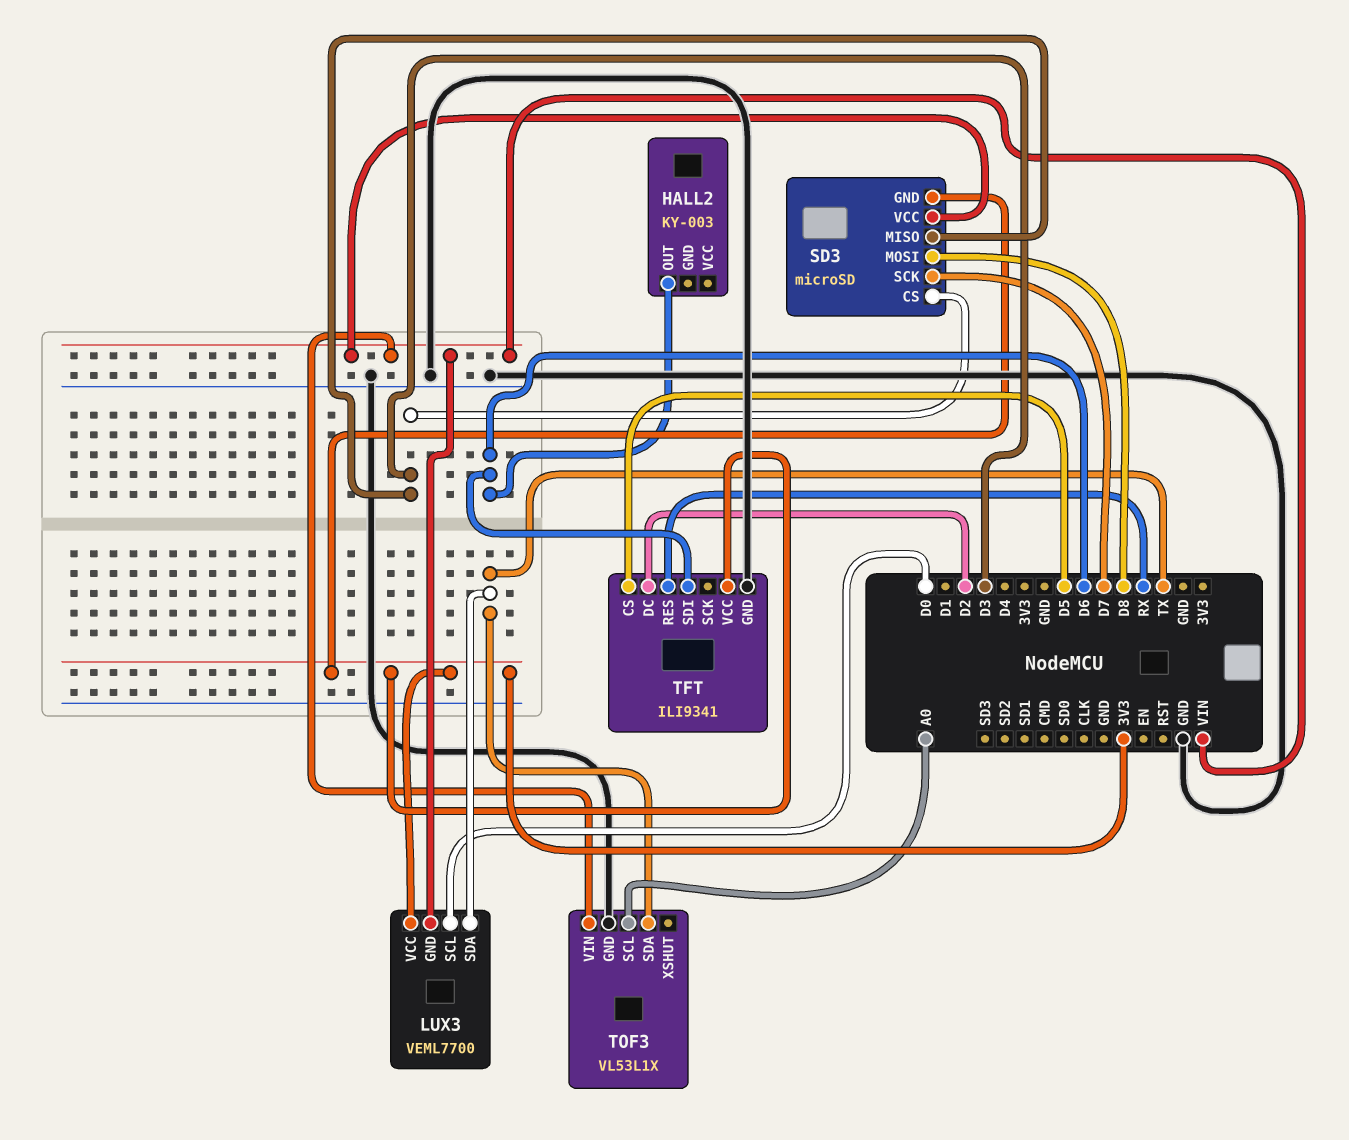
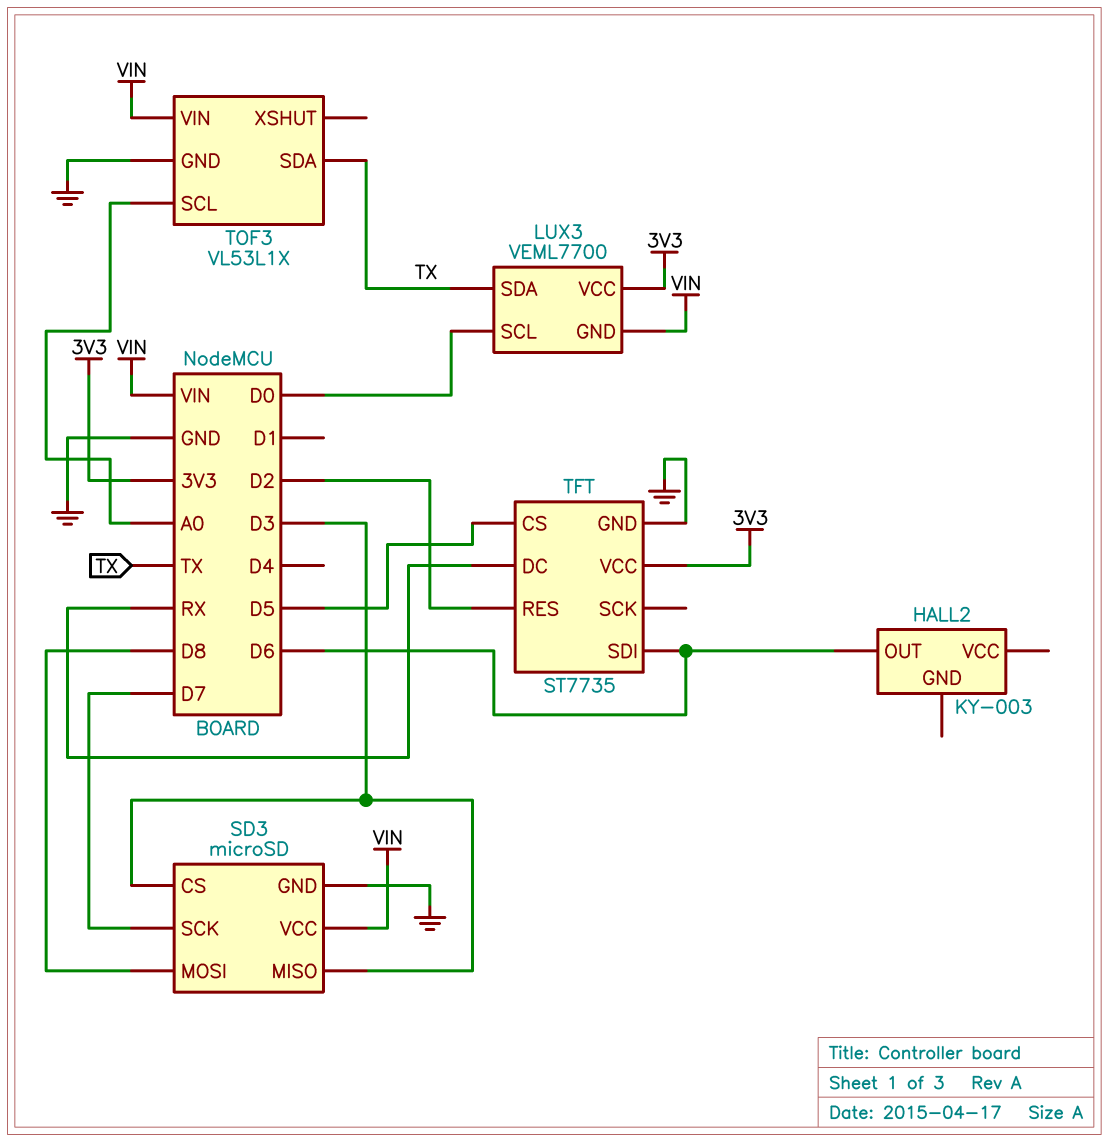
SD3 pin GND: 3V3 -> GND
TFT: ILI9341 -> ST7735
TFT pin DC: D2 -> RX
TFT pin RES: RX -> D2

